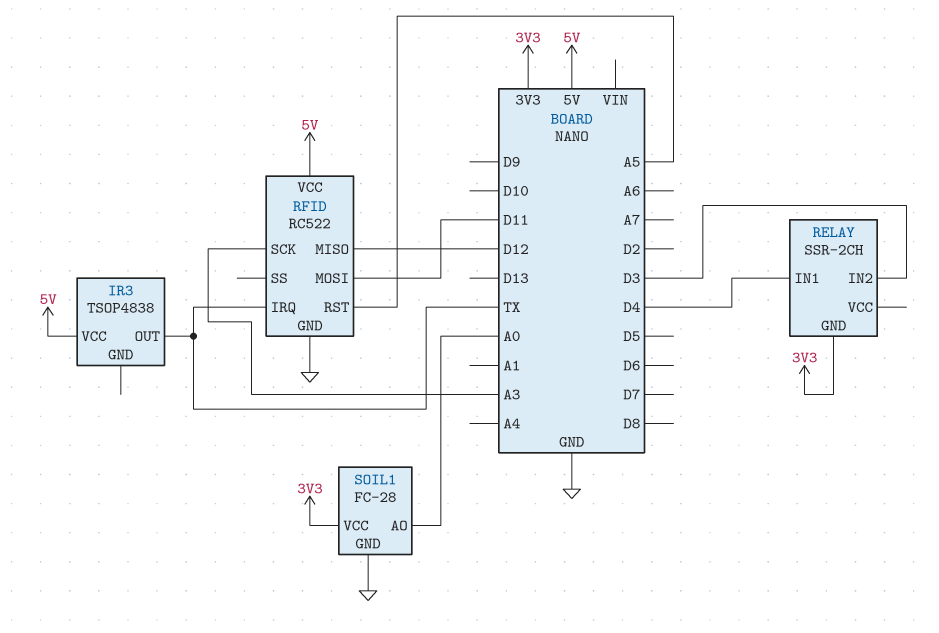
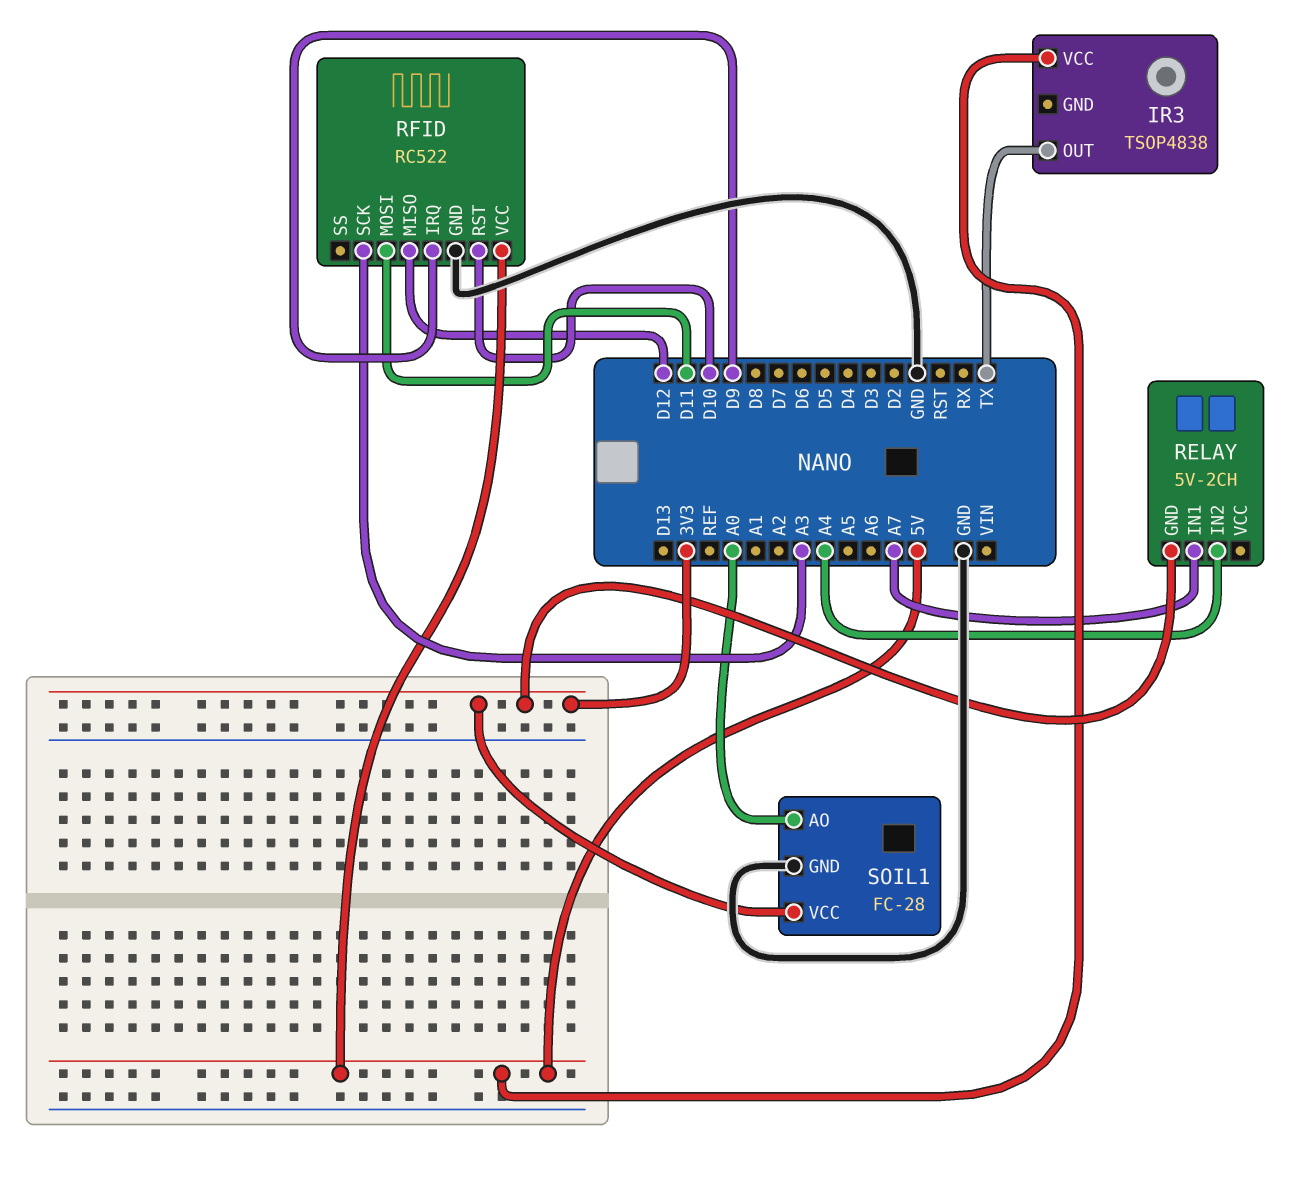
RELAY: SSR-2CH -> 5V-2CH
RELAY pin IN1: D4 -> A7
RELAY pin IN2: D3 -> A4
RFID pin IRQ: TX -> D9
RFID pin RST: A5 -> D10

